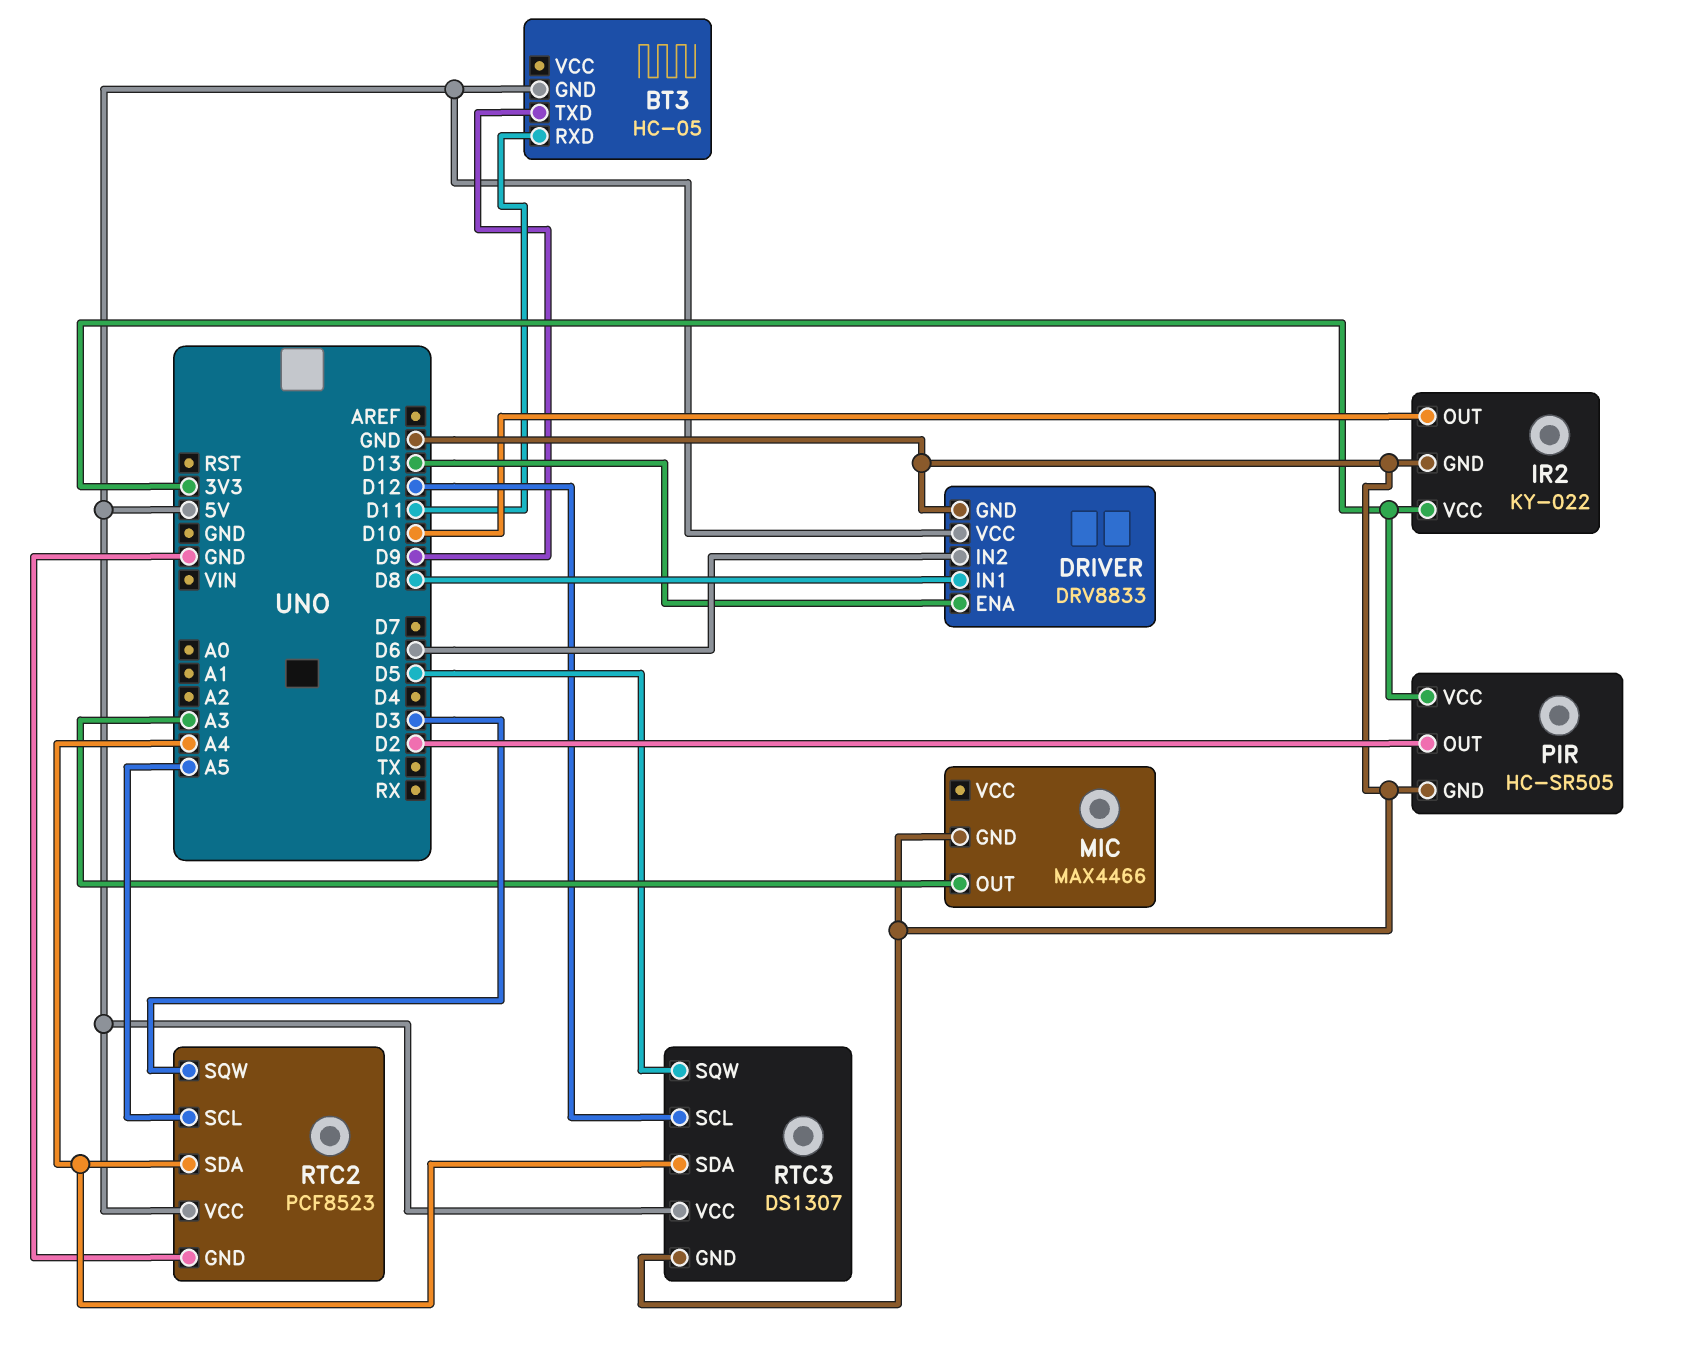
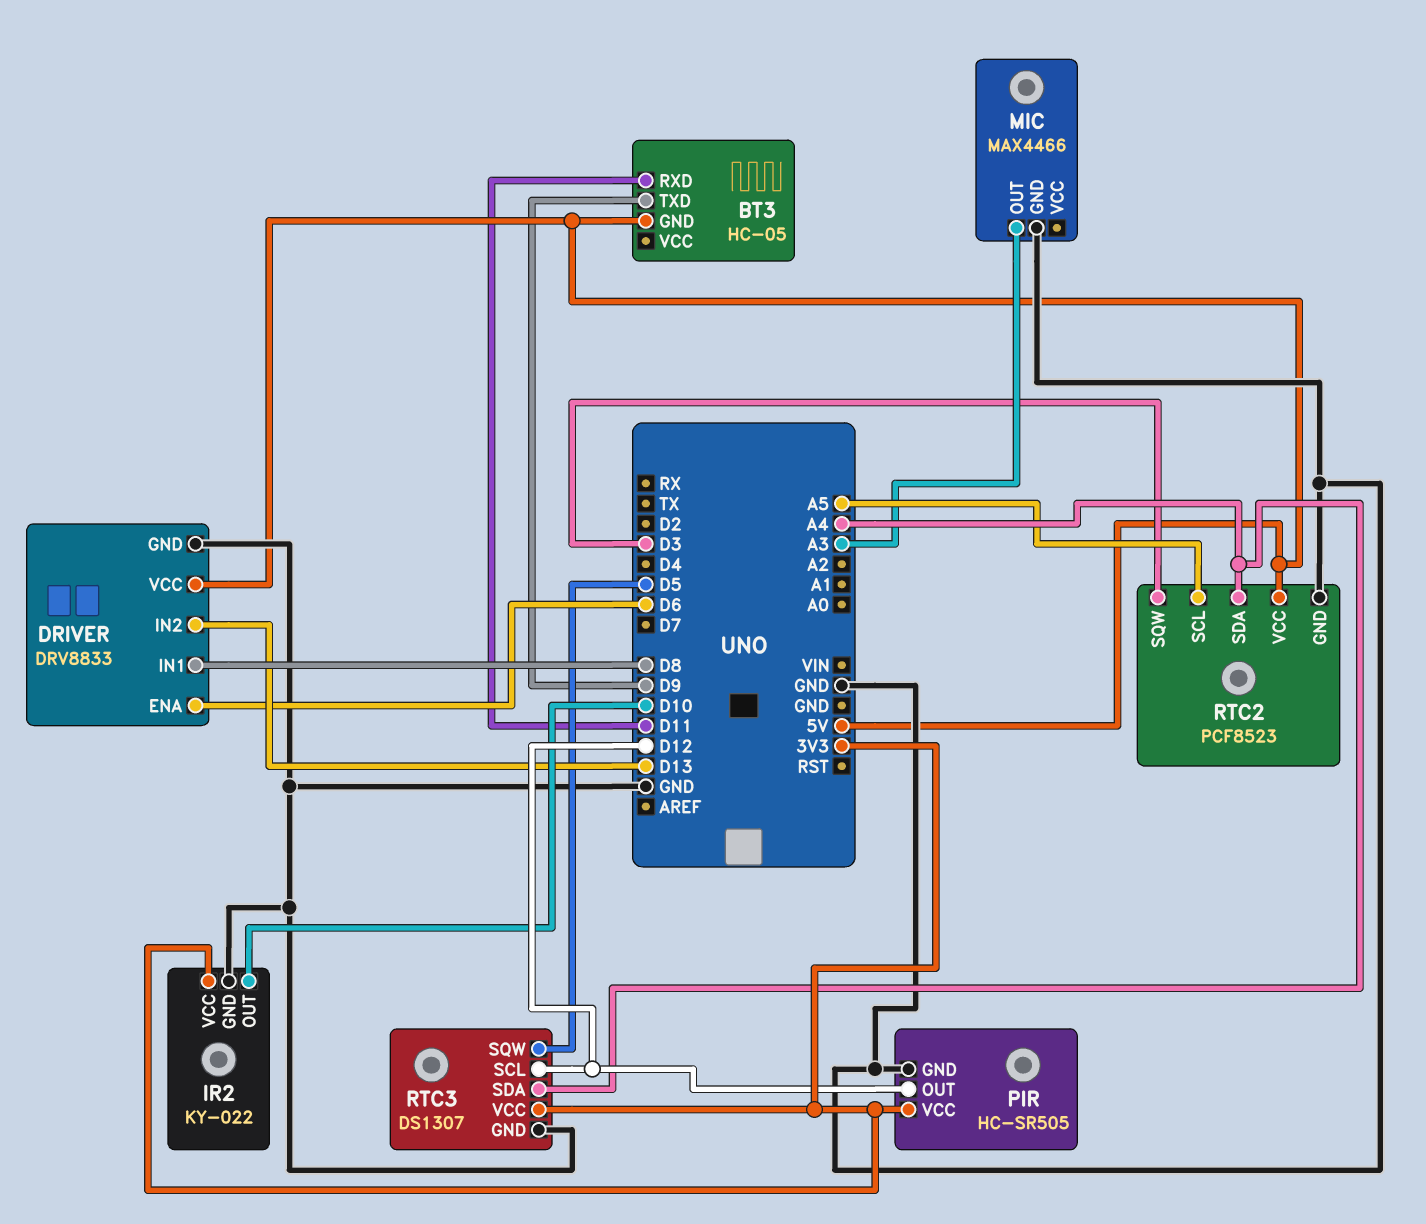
DRIVER pin ENA: D13 -> D6
DRIVER pin IN2: D6 -> D13
PIR pin OUT: D2 -> D12
RTC3 pin VCC: 5V -> 3V3

